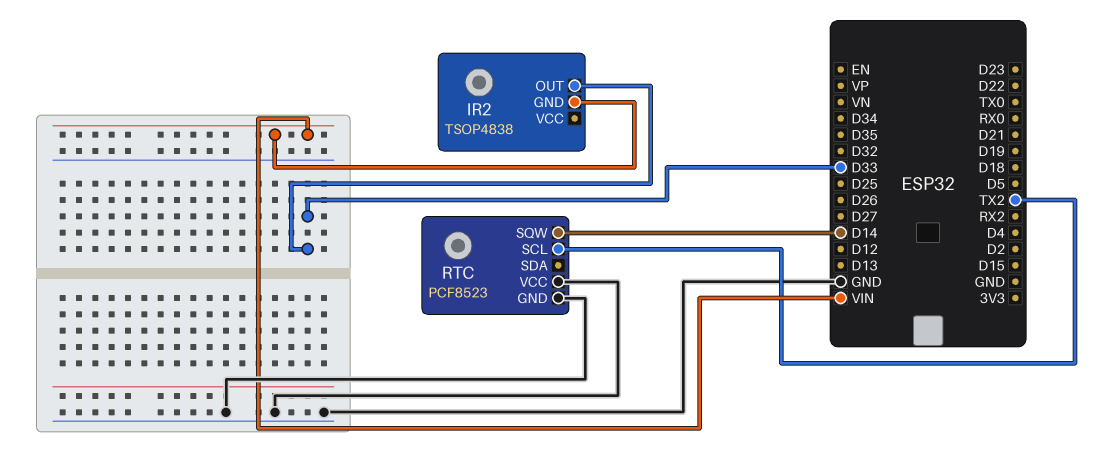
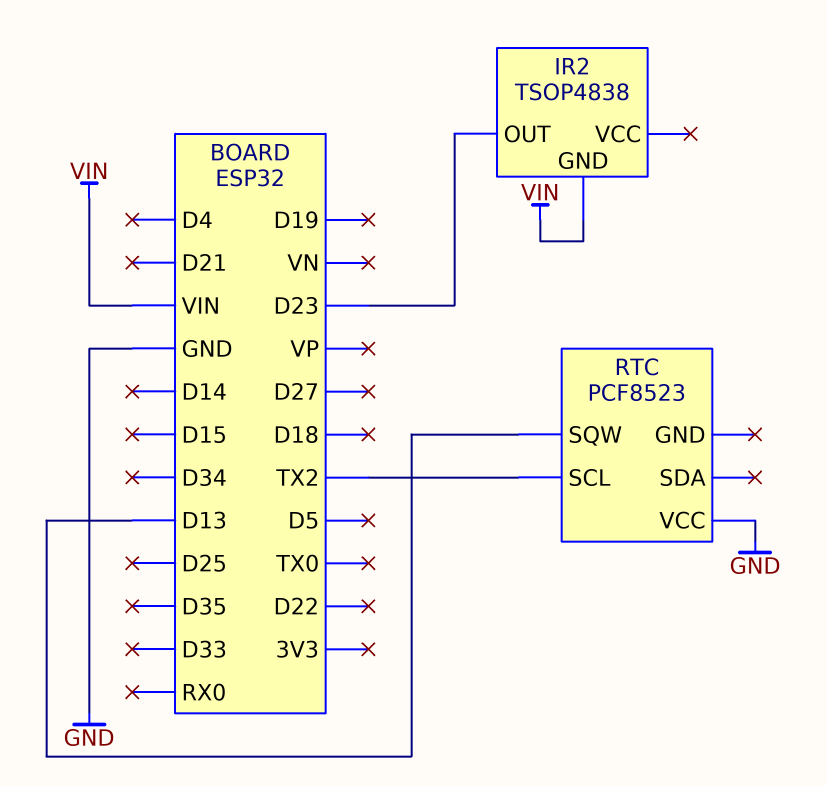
IR2 pin OUT: D33 -> D23
RTC pin GND: GND -> none
RTC pin SQW: D14 -> D13

